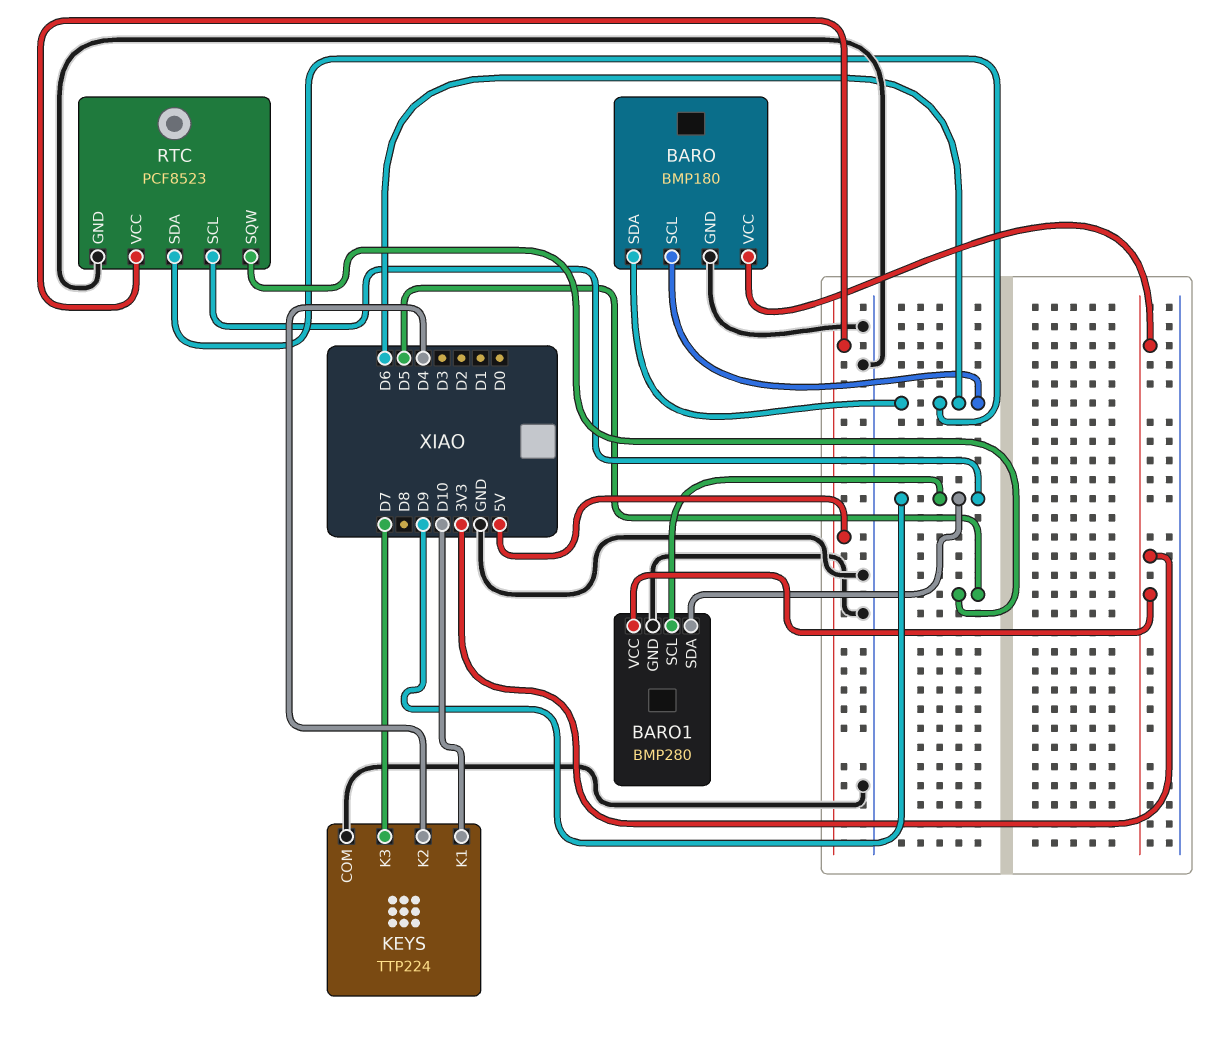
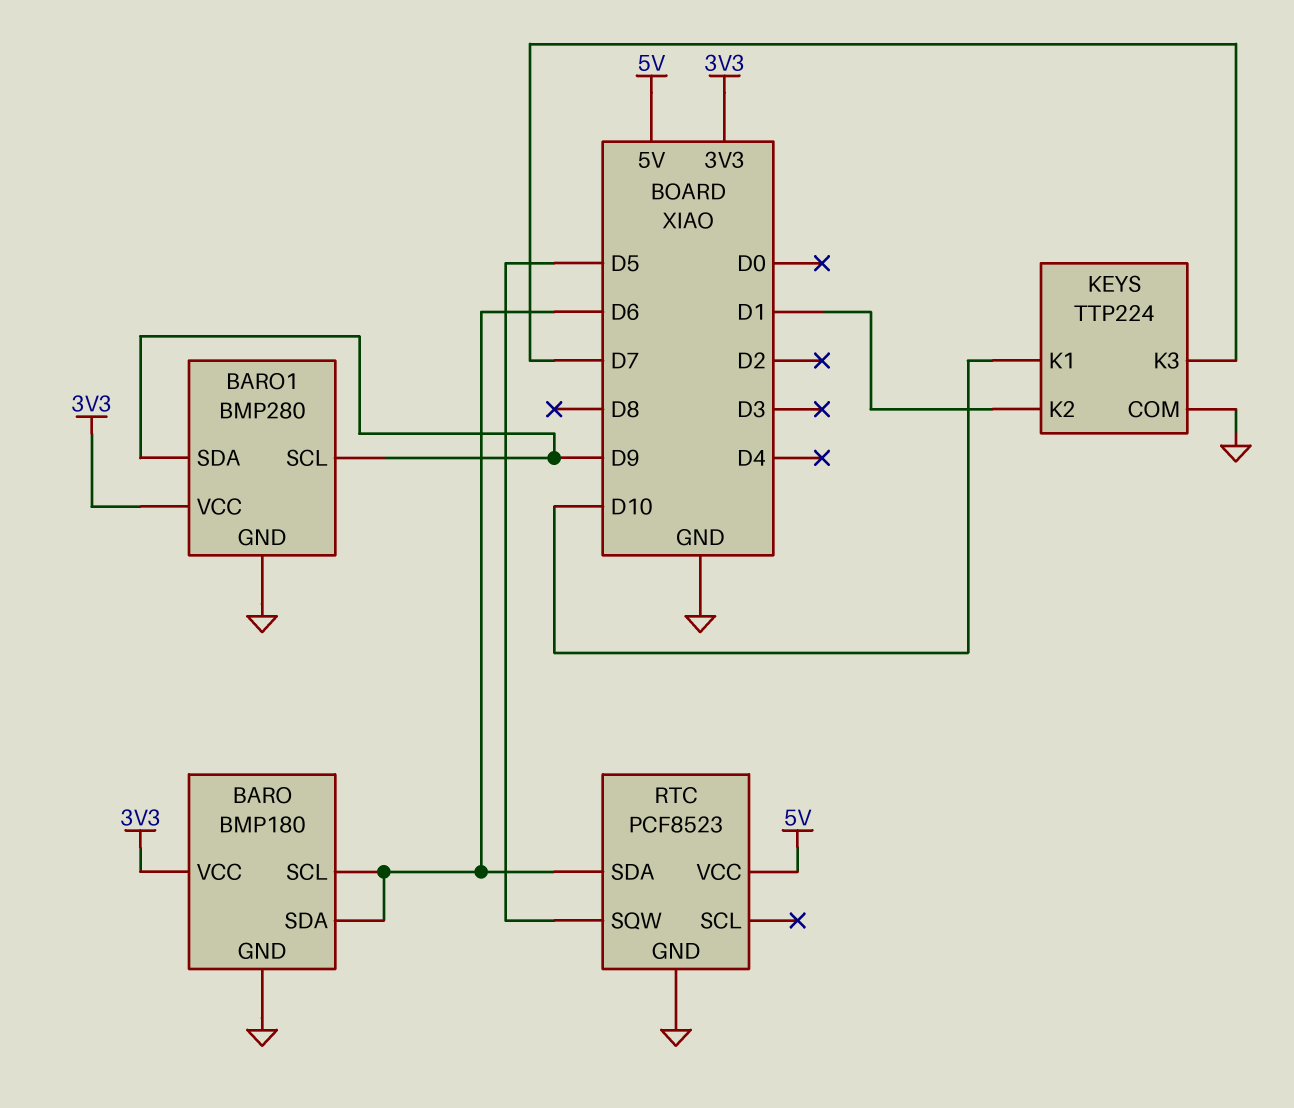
KEYS pin K2: D4 -> D1
RTC pin SCL: D9 -> none

